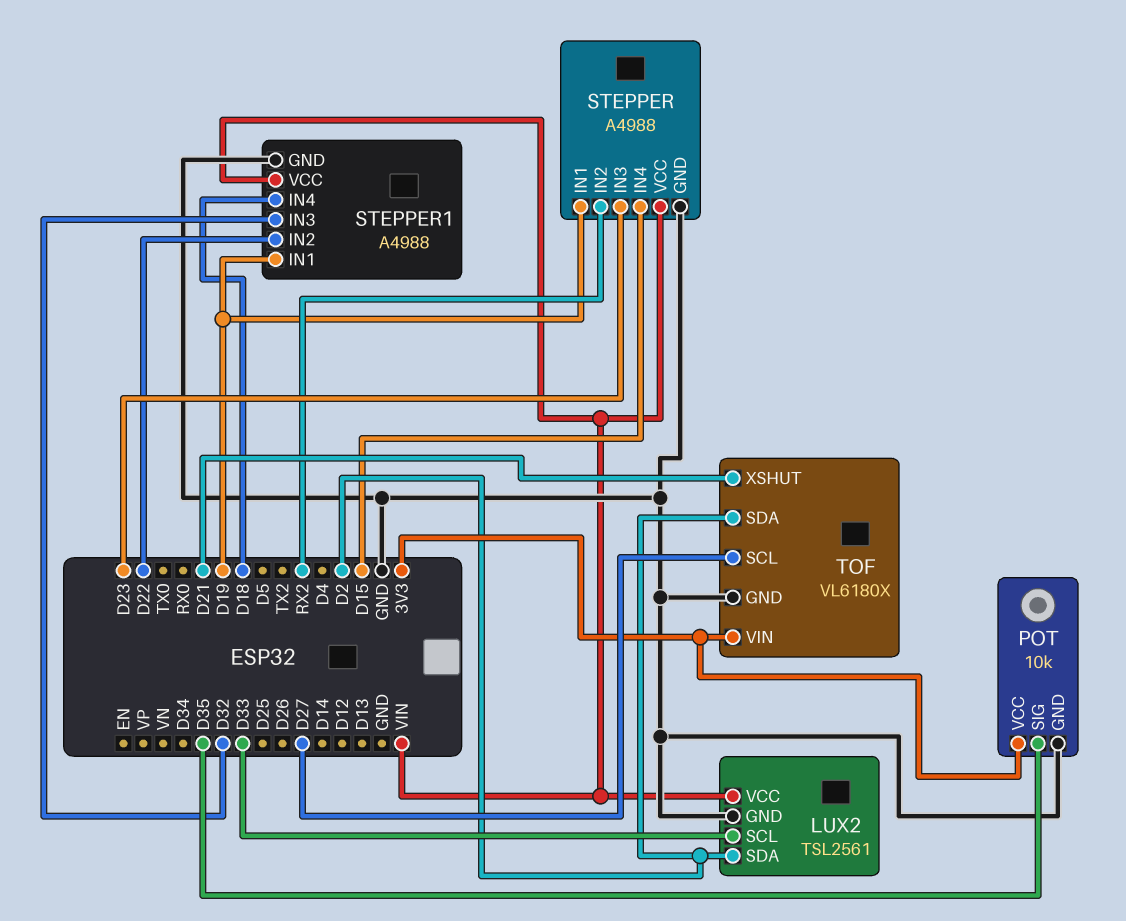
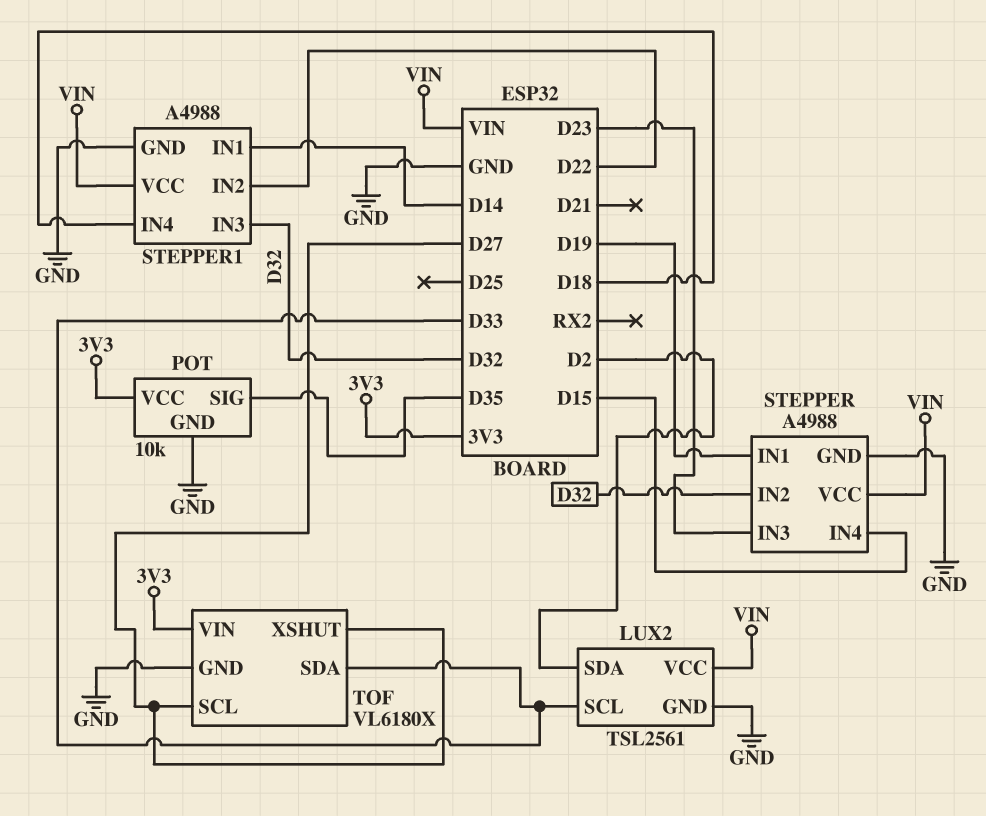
STEPPER pin IN2: RX2 -> D32
STEPPER1 pin IN1: D19 -> D14
TOF pin SDA: D2 -> D33
TOF pin XSHUT: D21 -> D27

